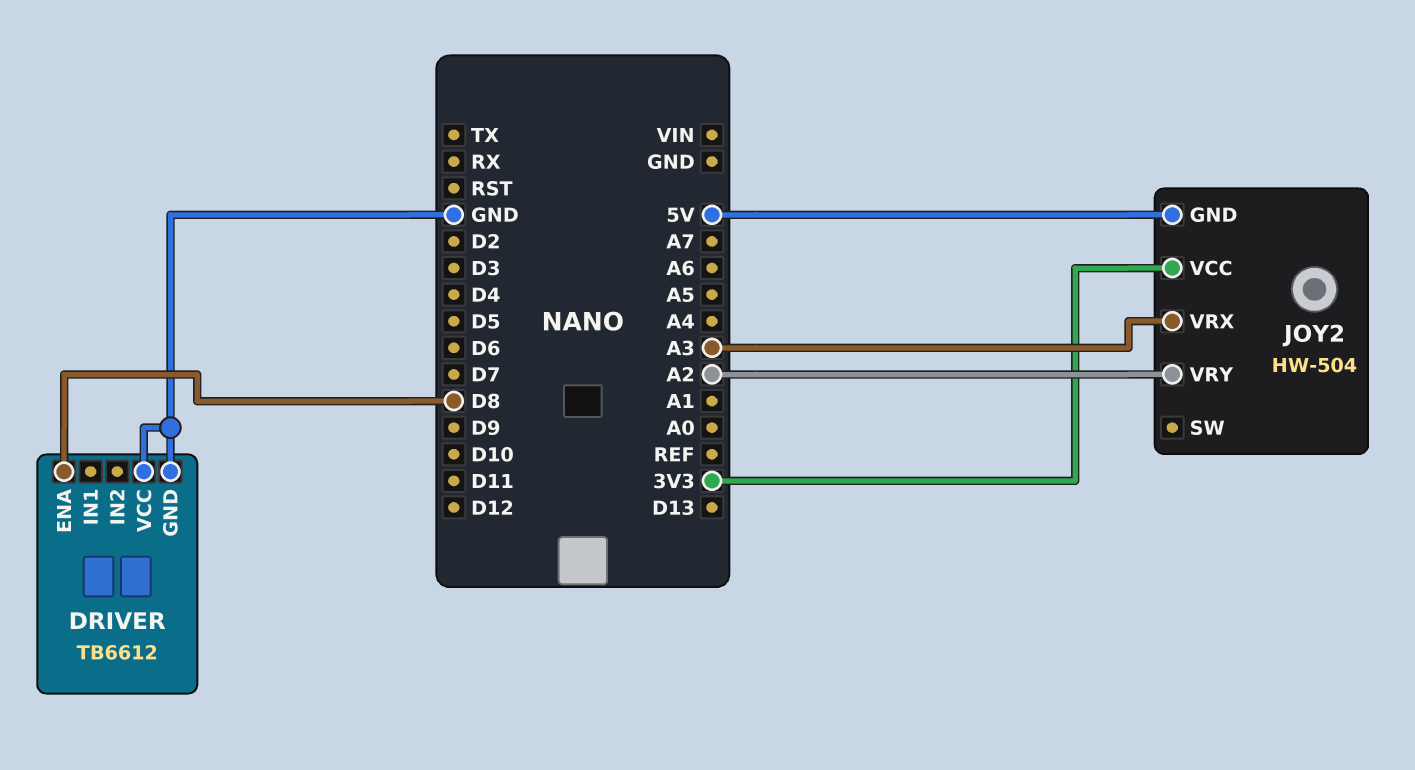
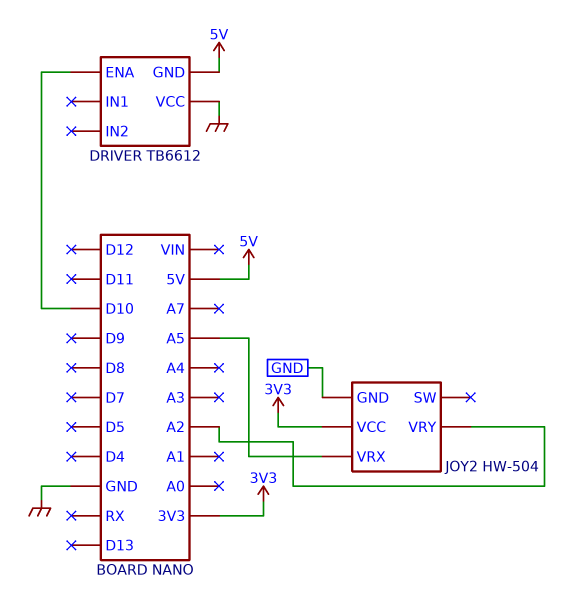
DRIVER pin ENA: D8 -> D10
DRIVER pin GND: GND -> 5V
JOY2 pin GND: 5V -> GND
JOY2 pin VRX: A3 -> A5

